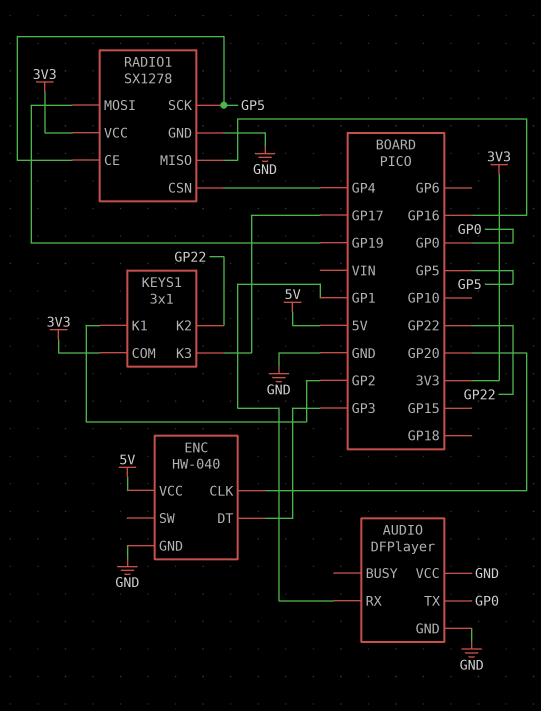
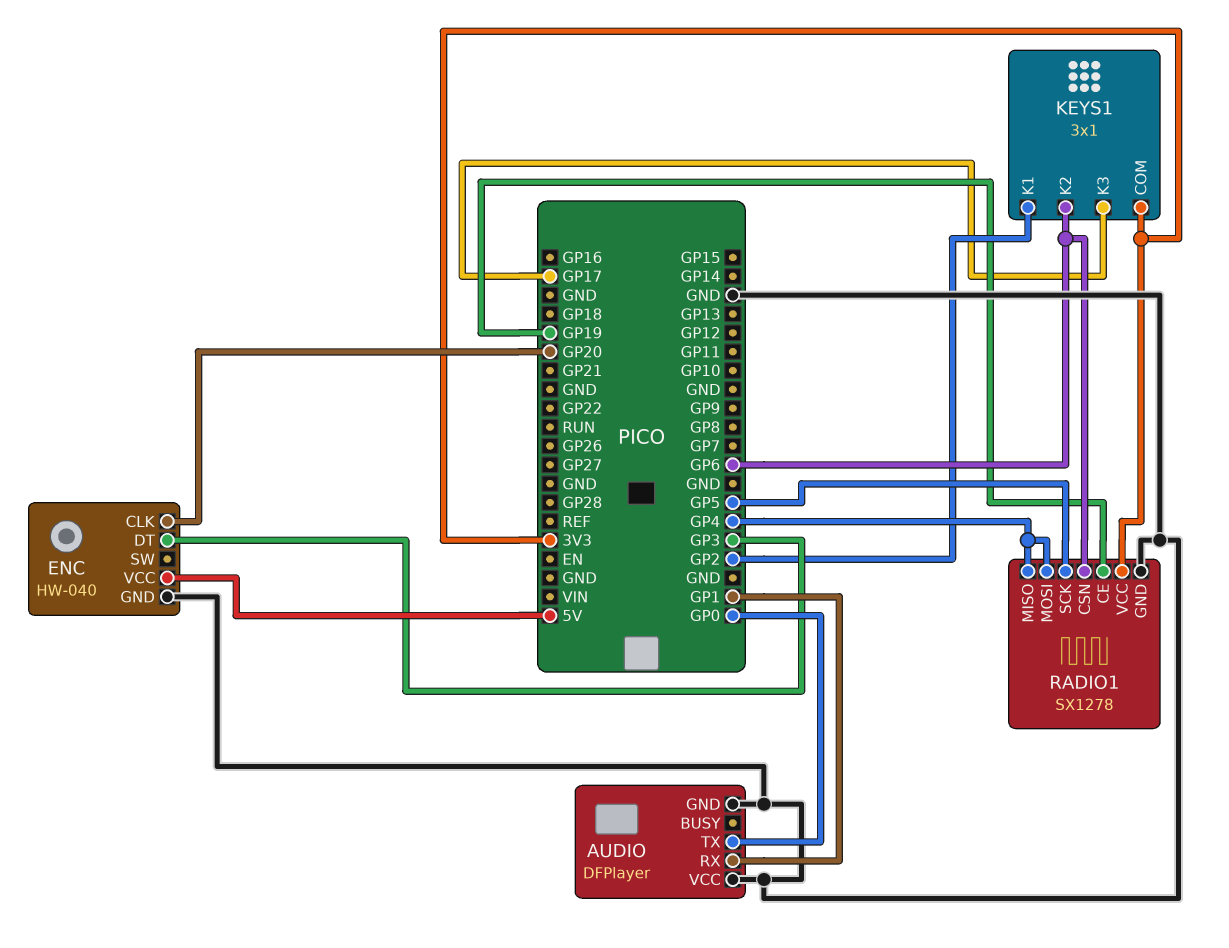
KEYS1 pin K2: GP22 -> GP6
RADIO1 pin CE: GP5 -> GP19
RADIO1 pin CSN: GP4 -> GP6
RADIO1 pin MISO: GP16 -> GP4
RADIO1 pin MOSI: GP19 -> GP4

